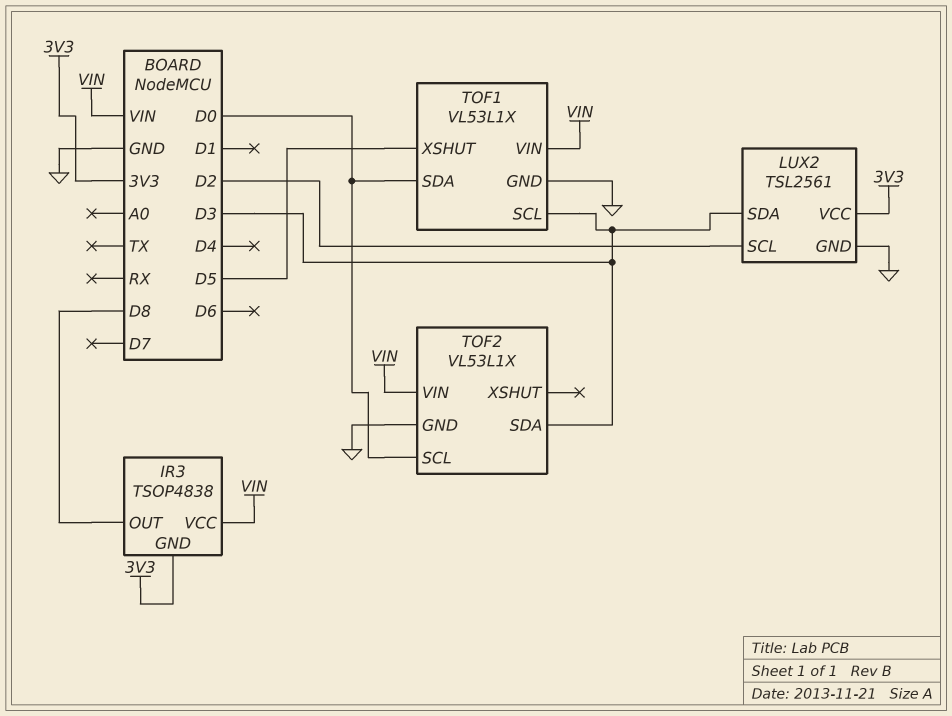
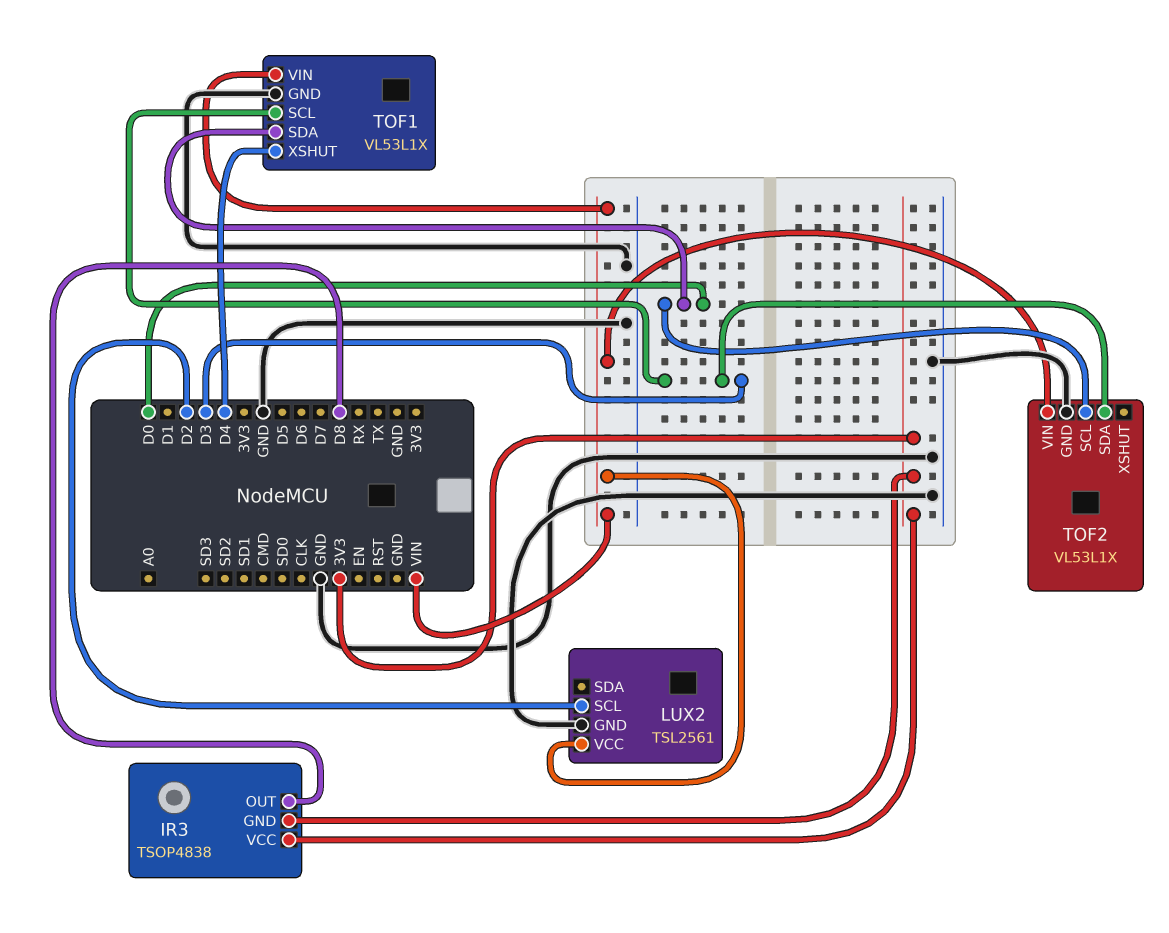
IR3 pin VCC: VIN -> 3V3
LUX2 pin SDA: D3 -> none
LUX2 pin VCC: 3V3 -> VIN
TOF1 pin XSHUT: D5 -> D4

